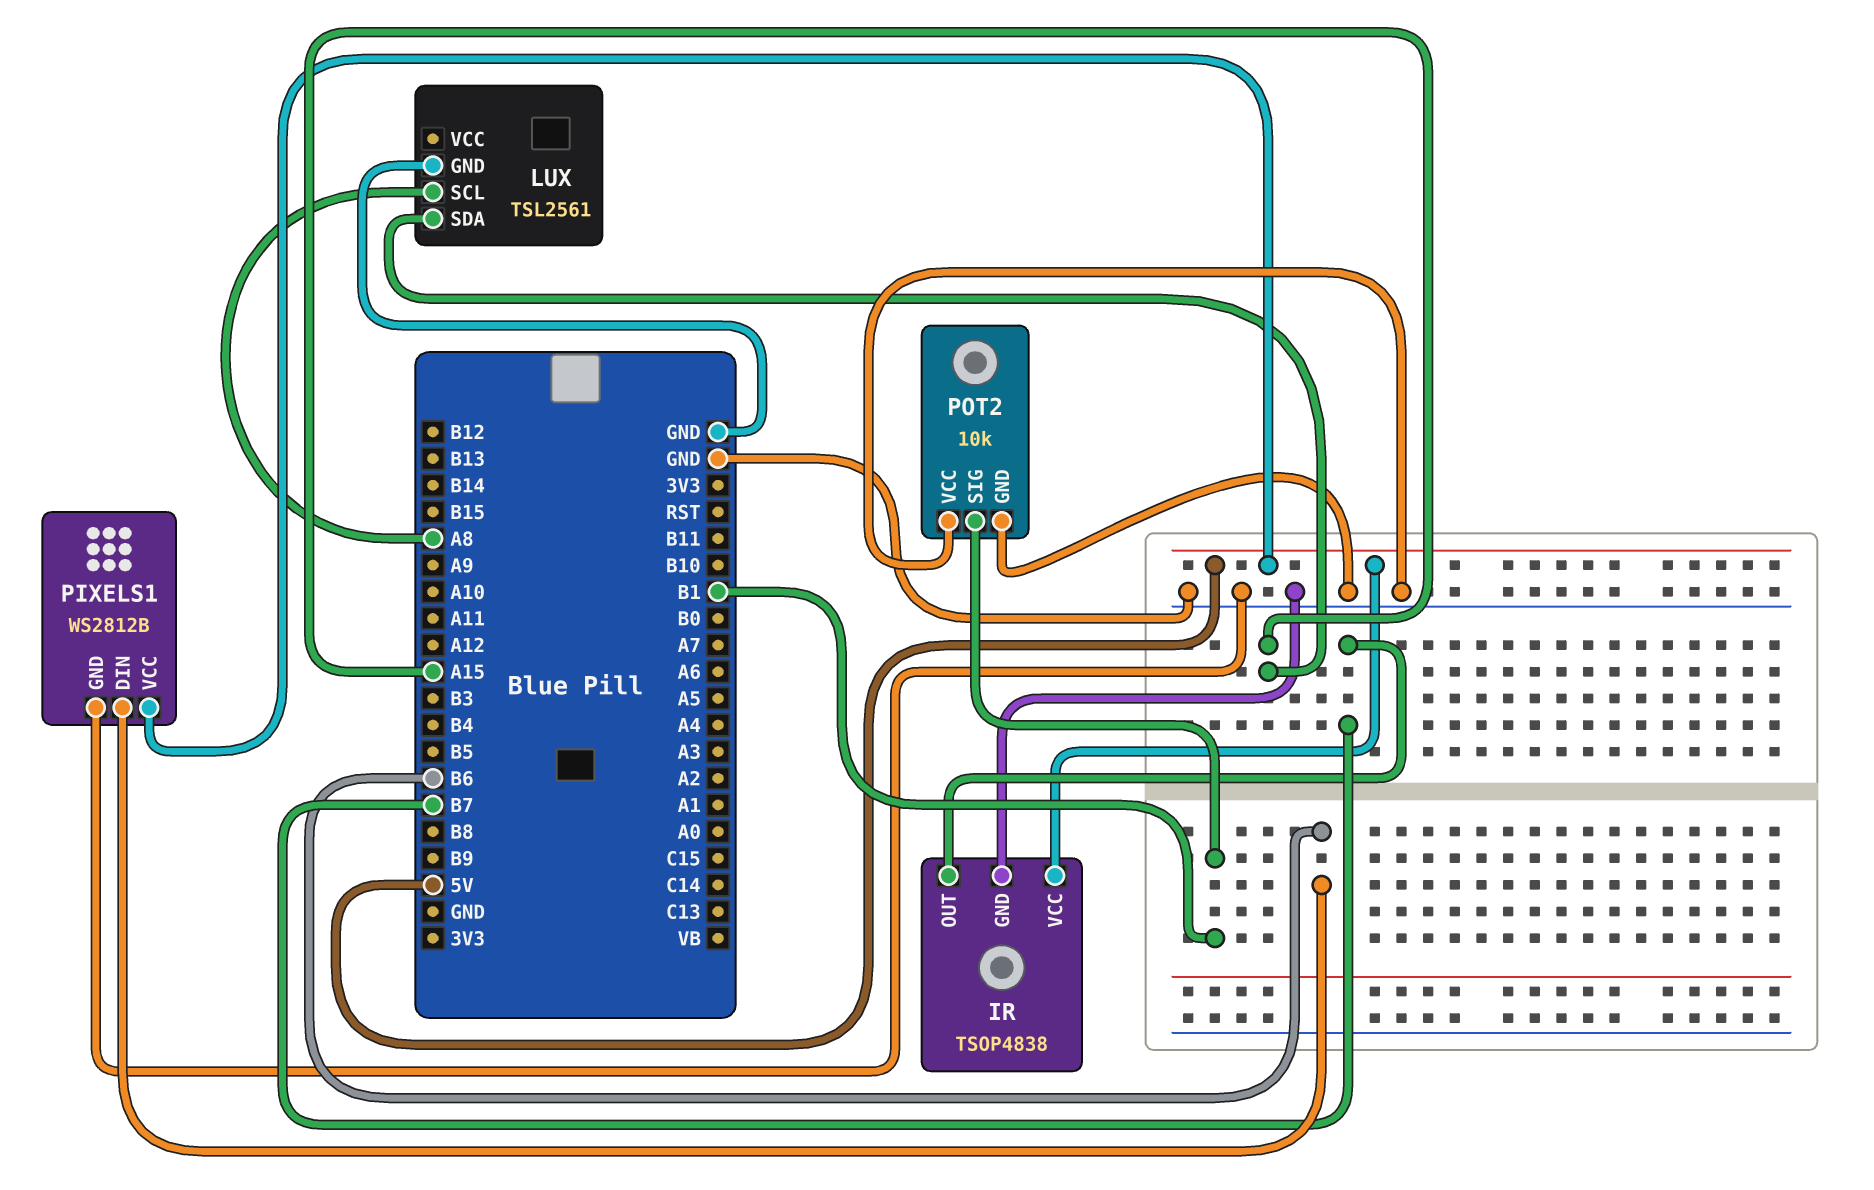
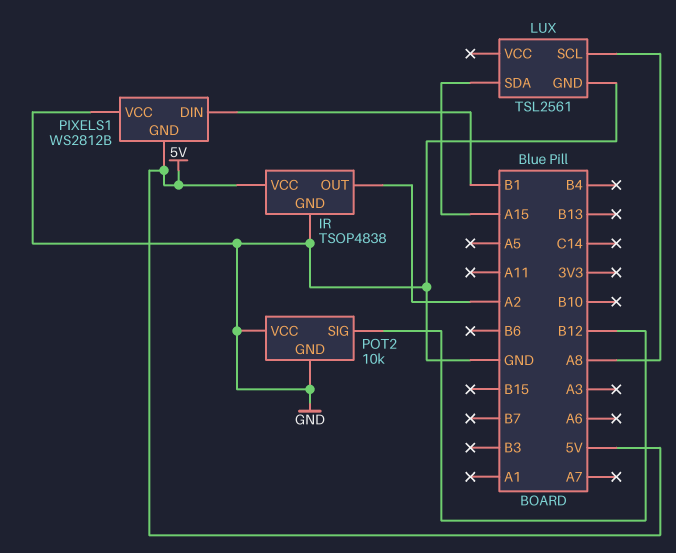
IR pin OUT: B7 -> A2
PIXELS1 pin DIN: B6 -> B1
PIXELS1 pin GND: GND -> 5V
PIXELS1 pin VCC: 5V -> GND
POT2 pin SIG: B1 -> B12

